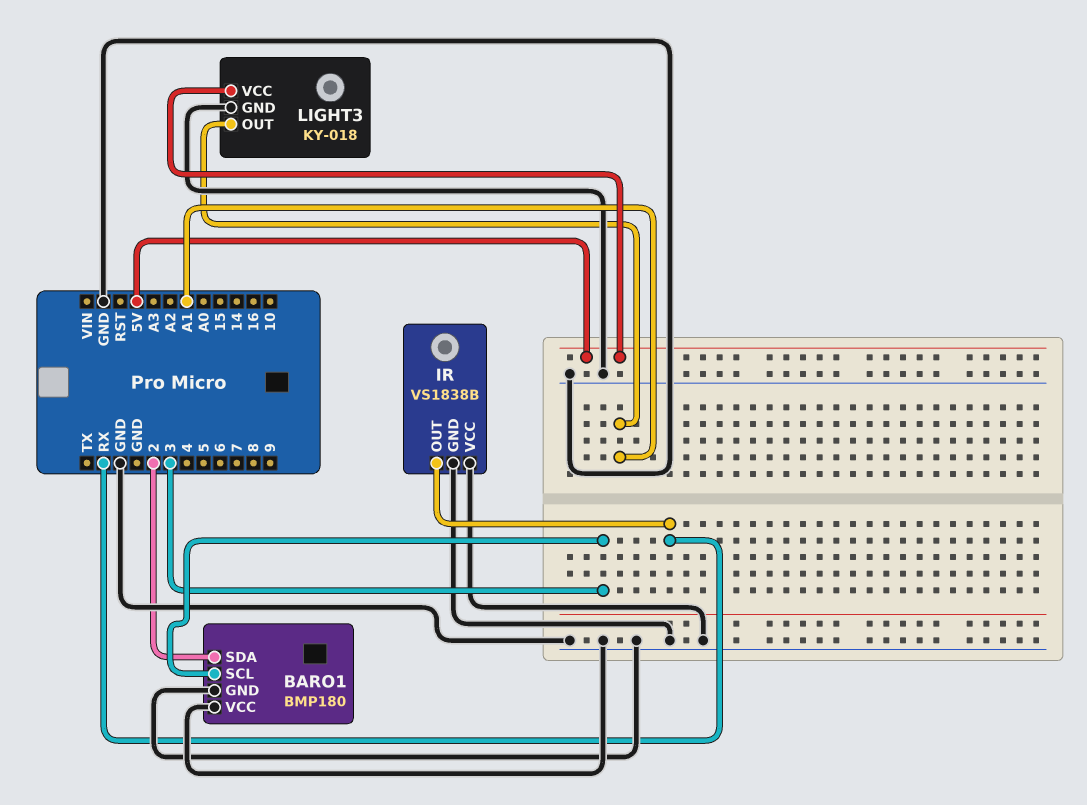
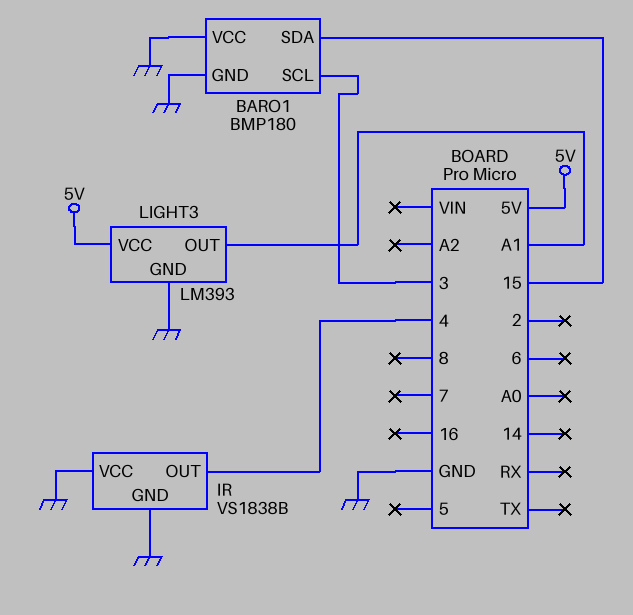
BARO1 pin SDA: 2 -> 15
IR pin OUT: RX -> 4
LIGHT3: KY-018 -> LM393

